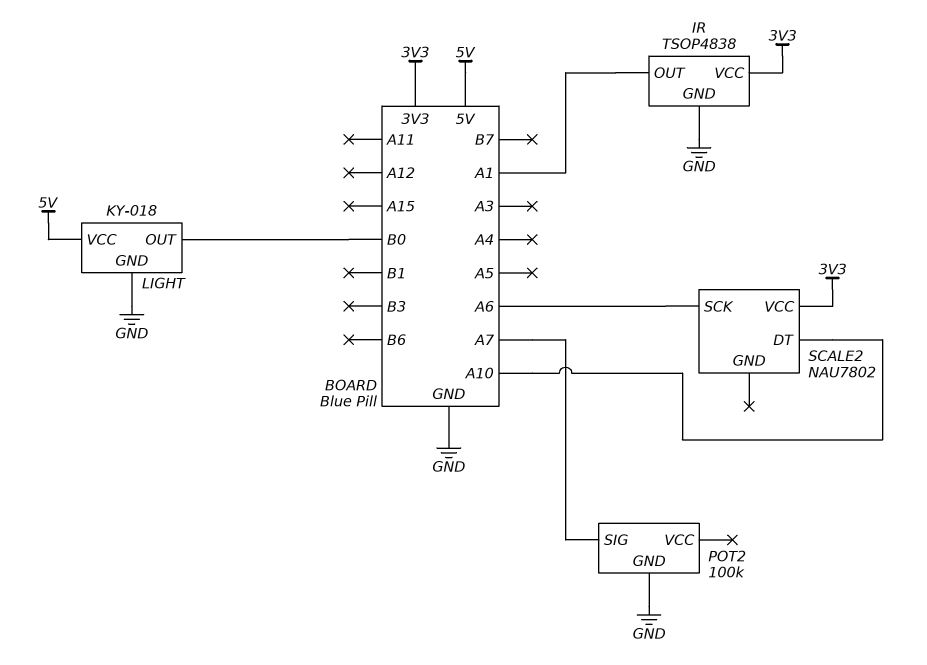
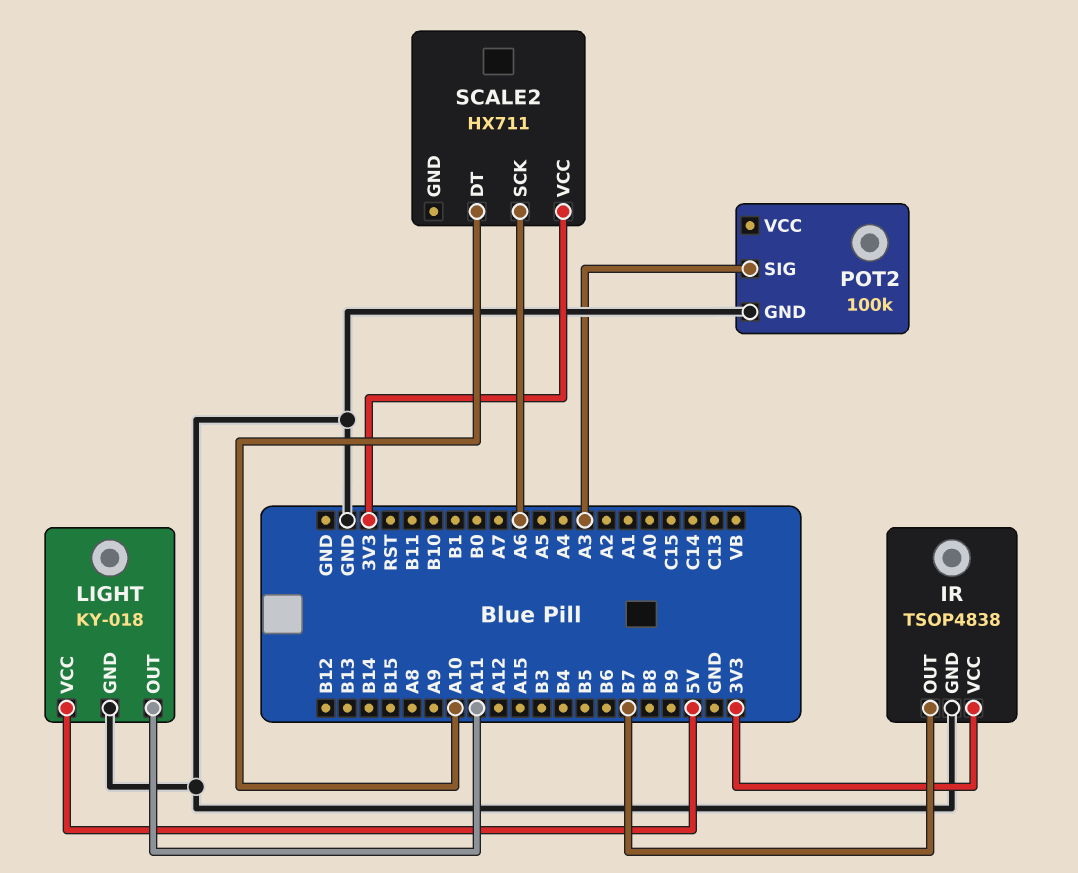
IR pin OUT: A1 -> B7
LIGHT pin OUT: B0 -> A11
POT2 pin SIG: A7 -> A3
SCALE2: NAU7802 -> HX711

